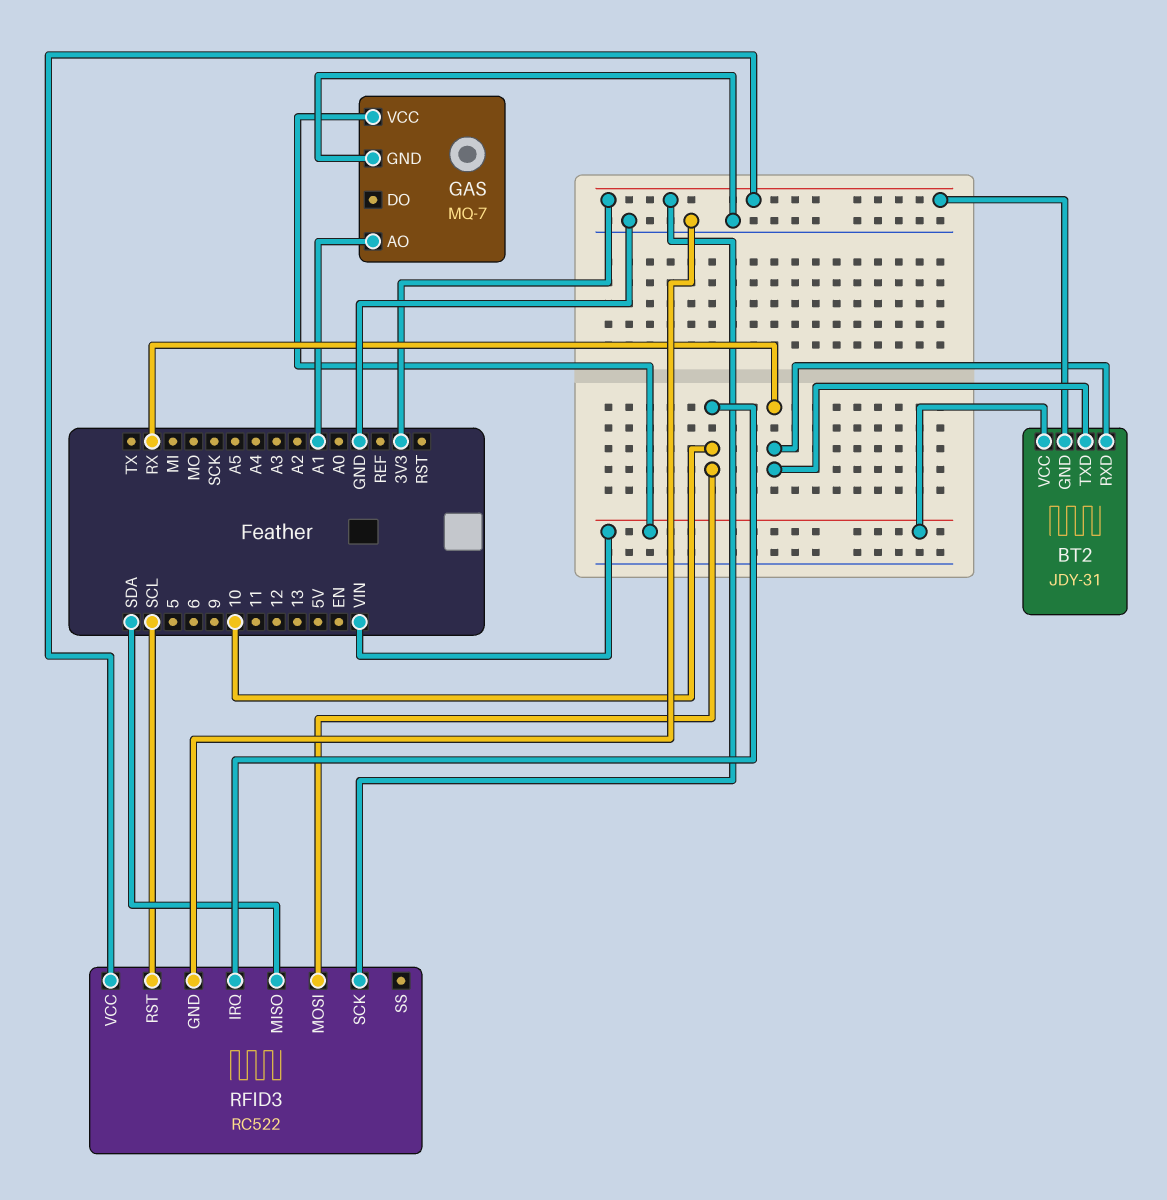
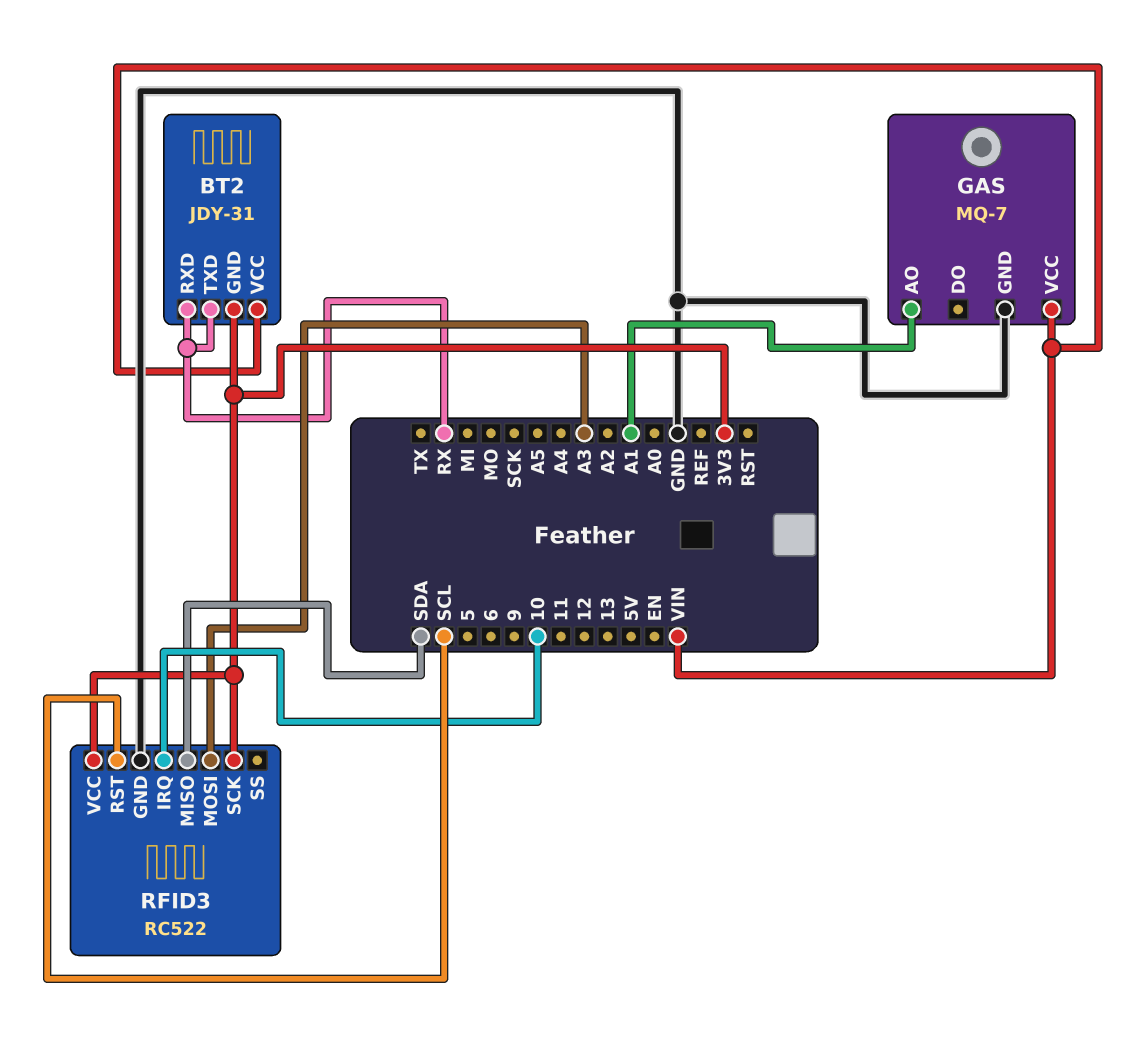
RFID3 pin MOSI: 10 -> A3

